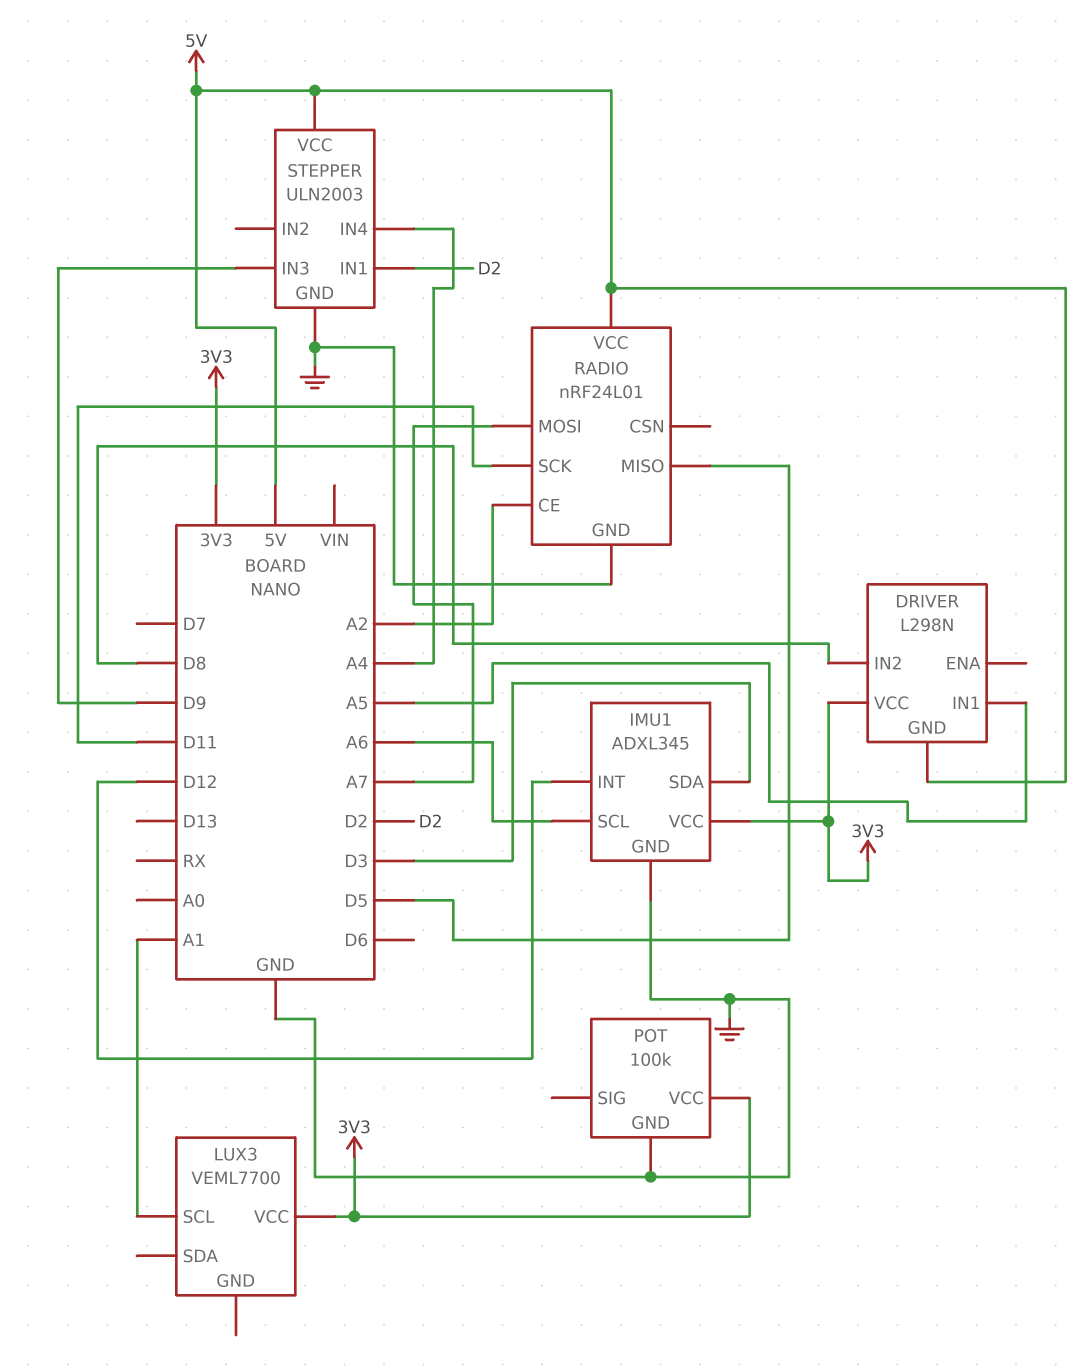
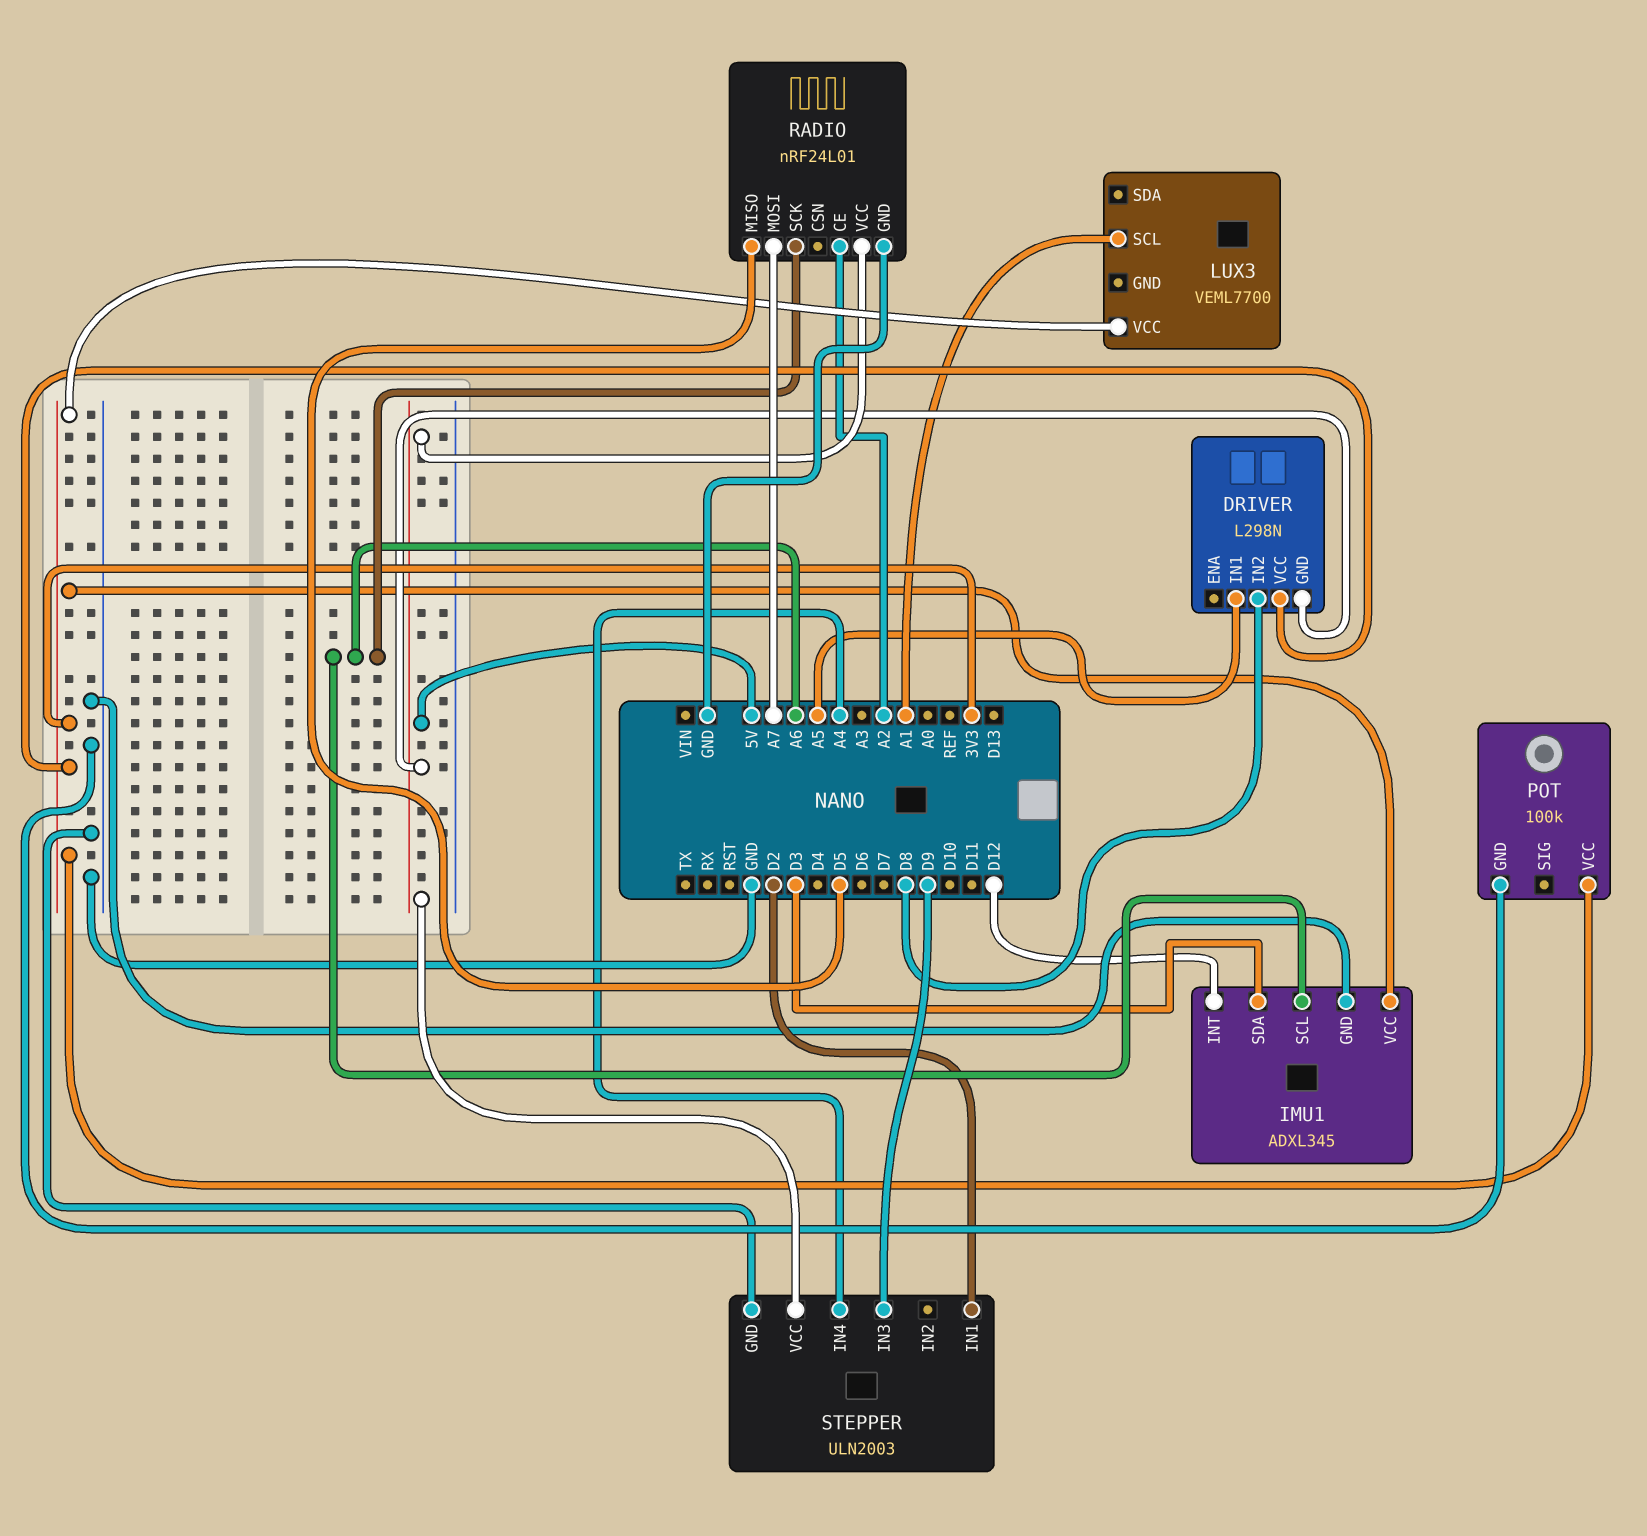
RADIO pin SCK: D11 -> A6

